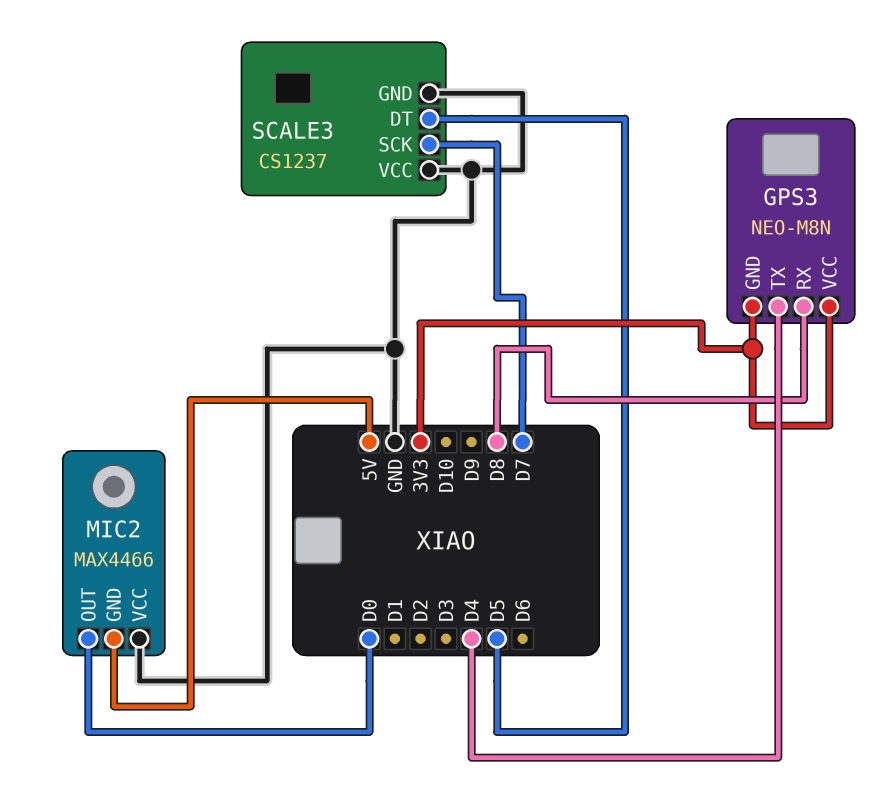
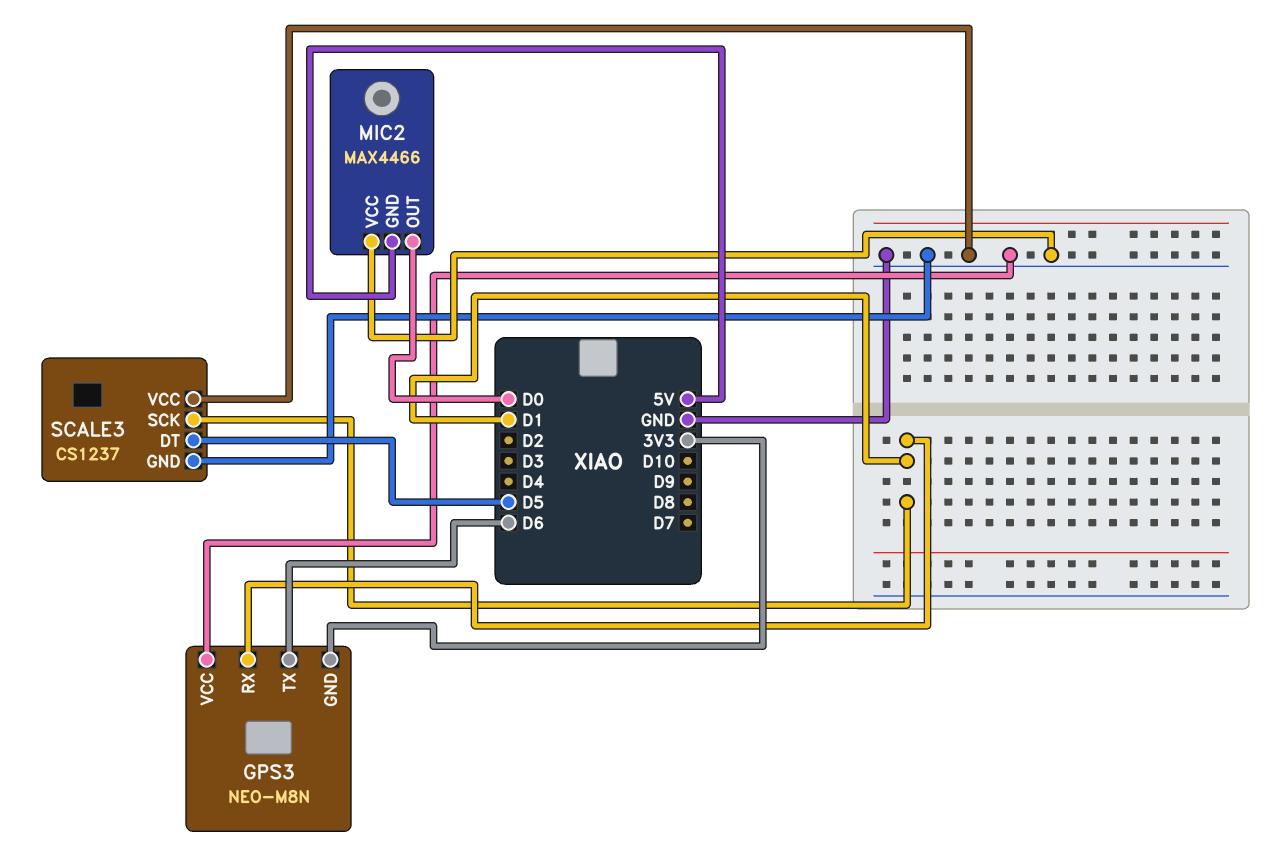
GPS3 pin RX: D8 -> D1
GPS3 pin TX: D4 -> D6
GPS3 pin VCC: 3V3 -> GND
SCALE3 pin SCK: D7 -> D1

